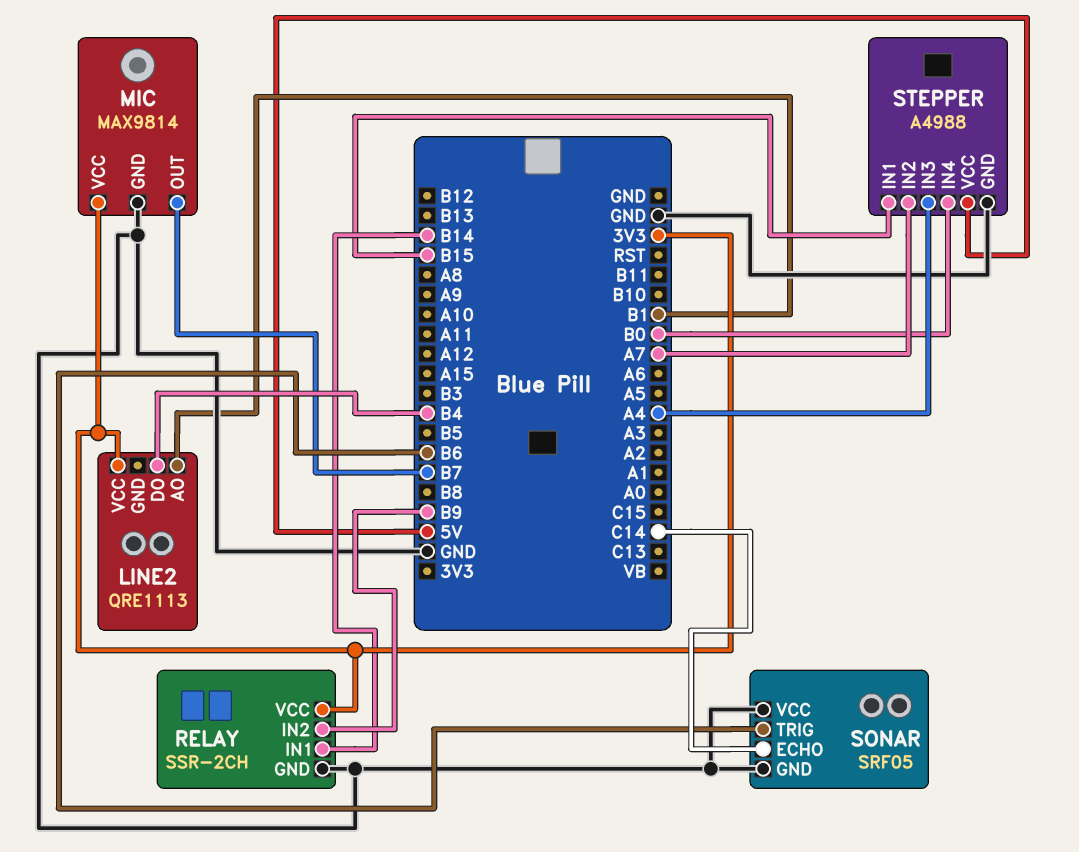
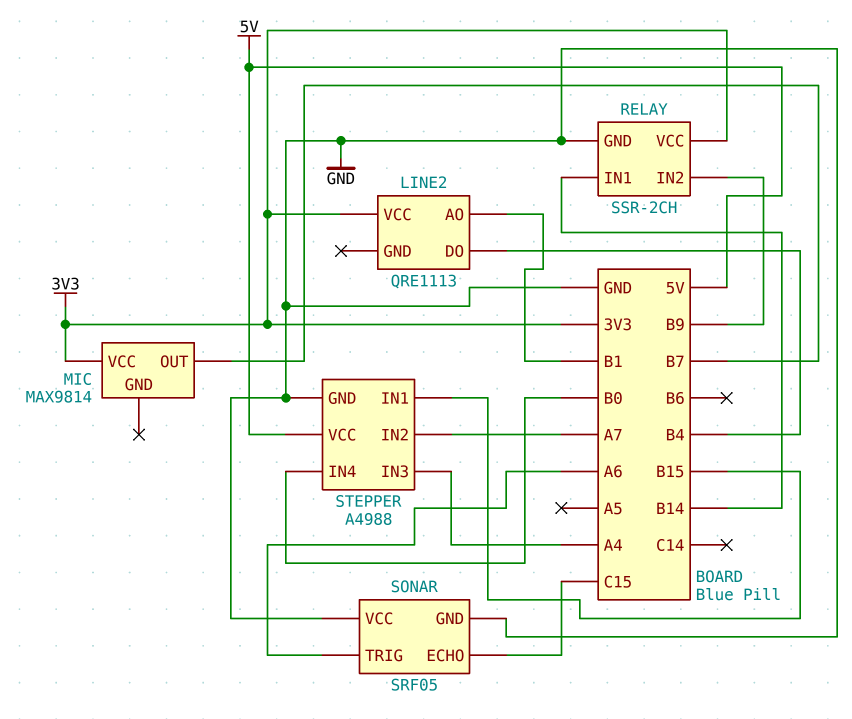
MIC pin GND: GND -> none
SONAR pin ECHO: C14 -> C15
SONAR pin TRIG: B6 -> A6

